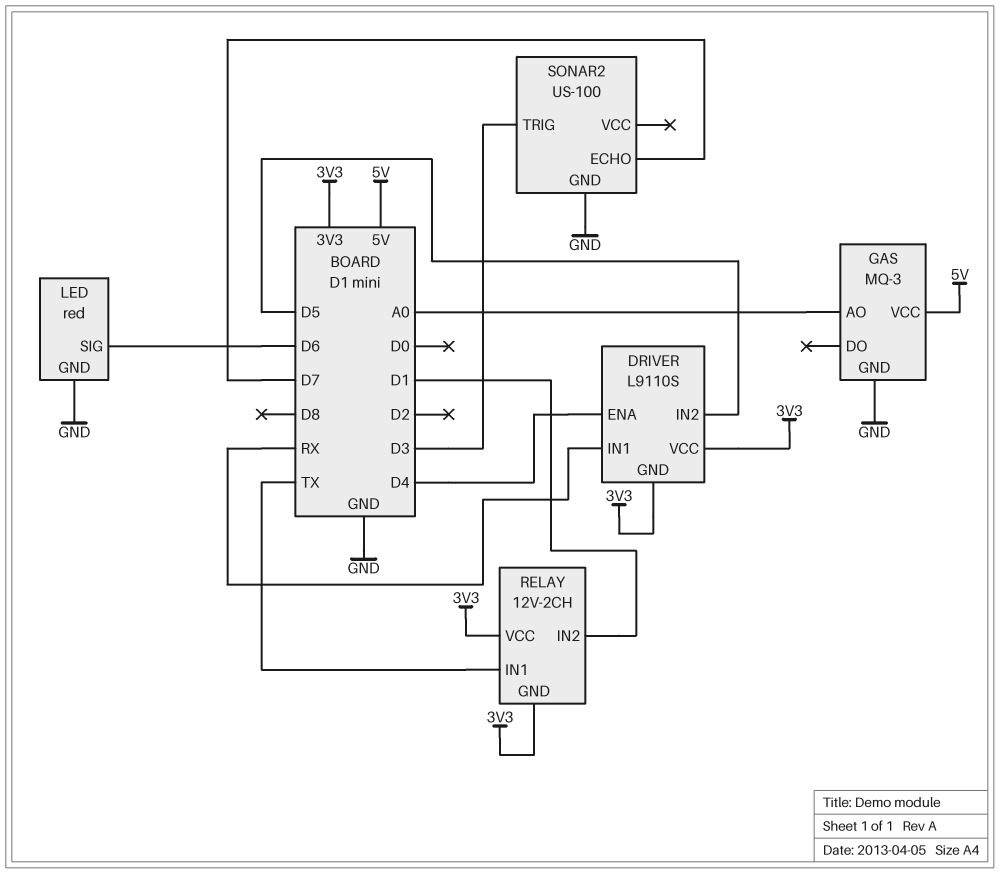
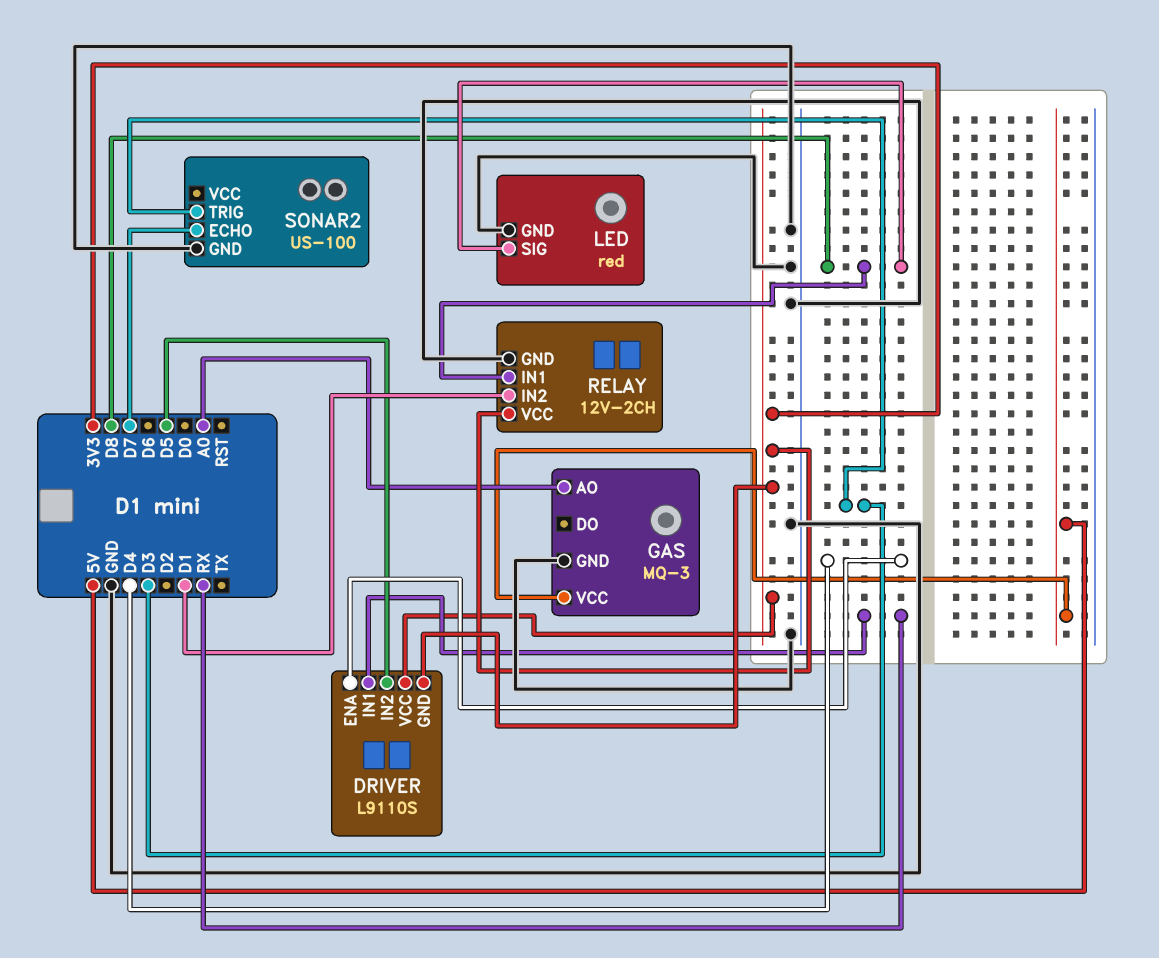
LED pin SIG: D6 -> D8
RELAY pin GND: 3V3 -> GND
RELAY pin IN1: TX -> D8

